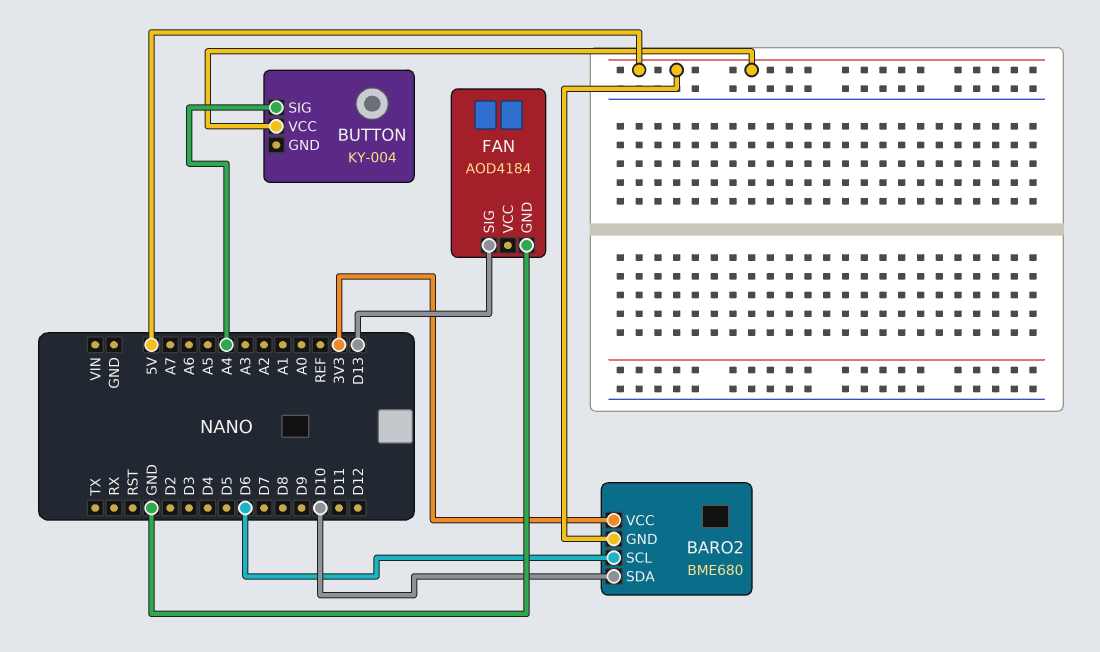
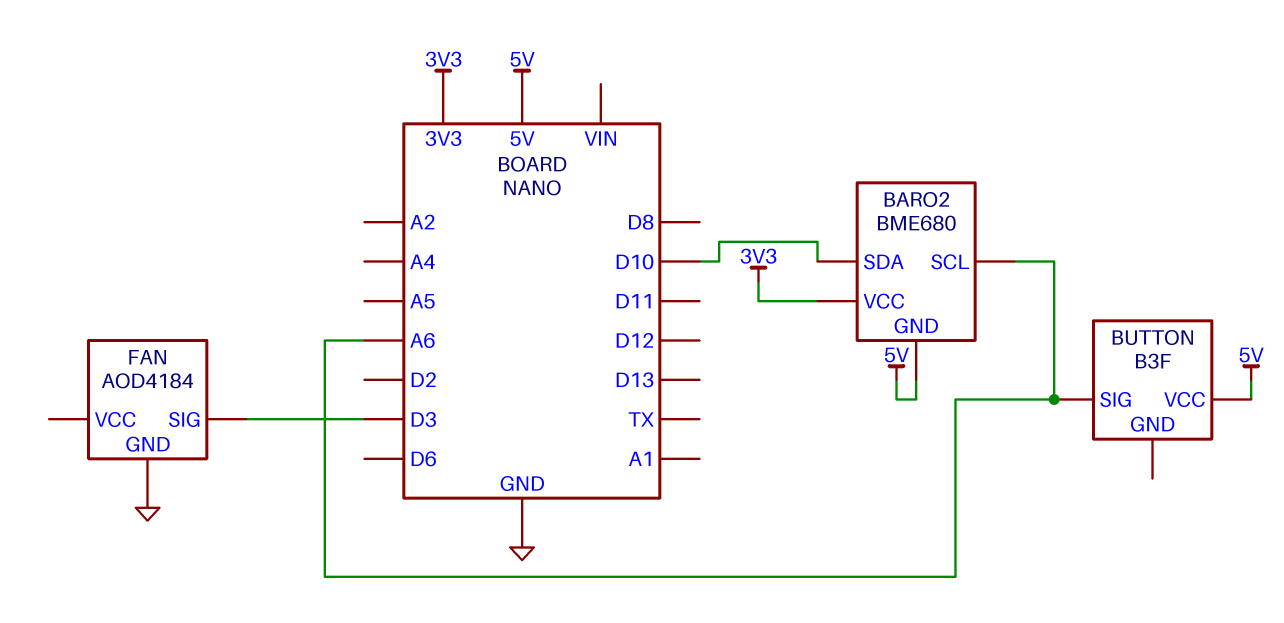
BARO2 pin SCL: D6 -> A6
BUTTON: KY-004 -> B3F
BUTTON pin SIG: A4 -> A6
FAN pin SIG: D13 -> D3

